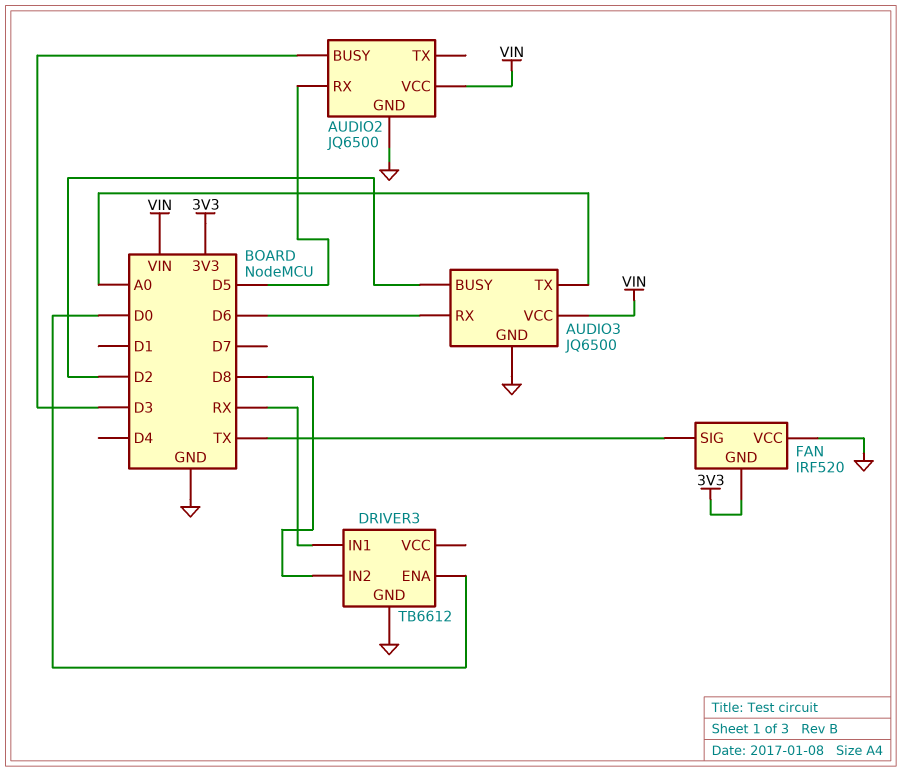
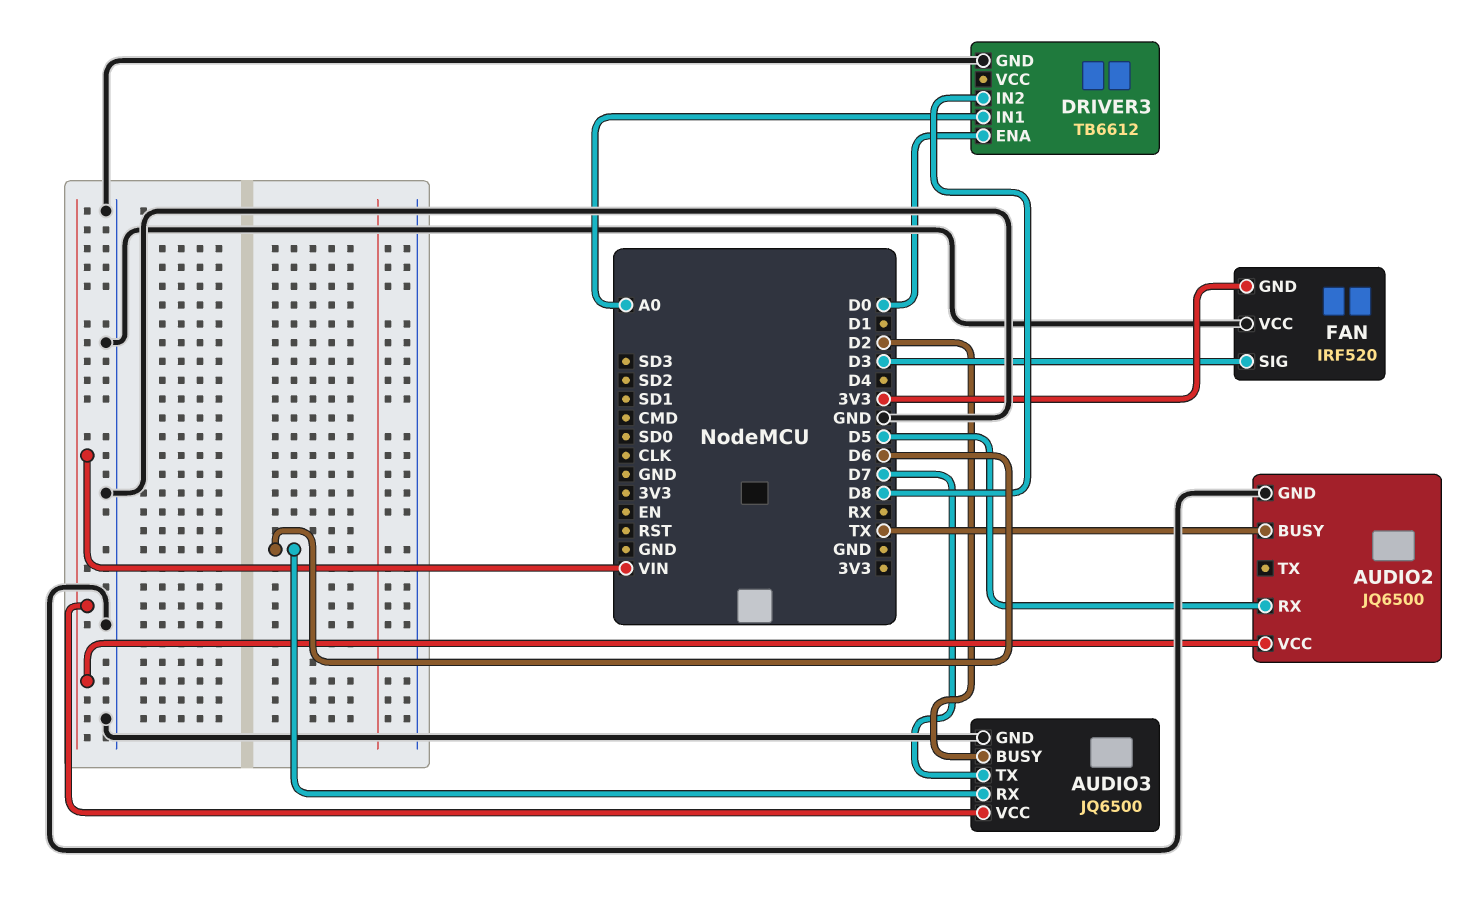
AUDIO2 pin BUSY: D3 -> TX
AUDIO3 pin TX: A0 -> D7
DRIVER3 pin IN1: RX -> A0
FAN pin SIG: TX -> D3

